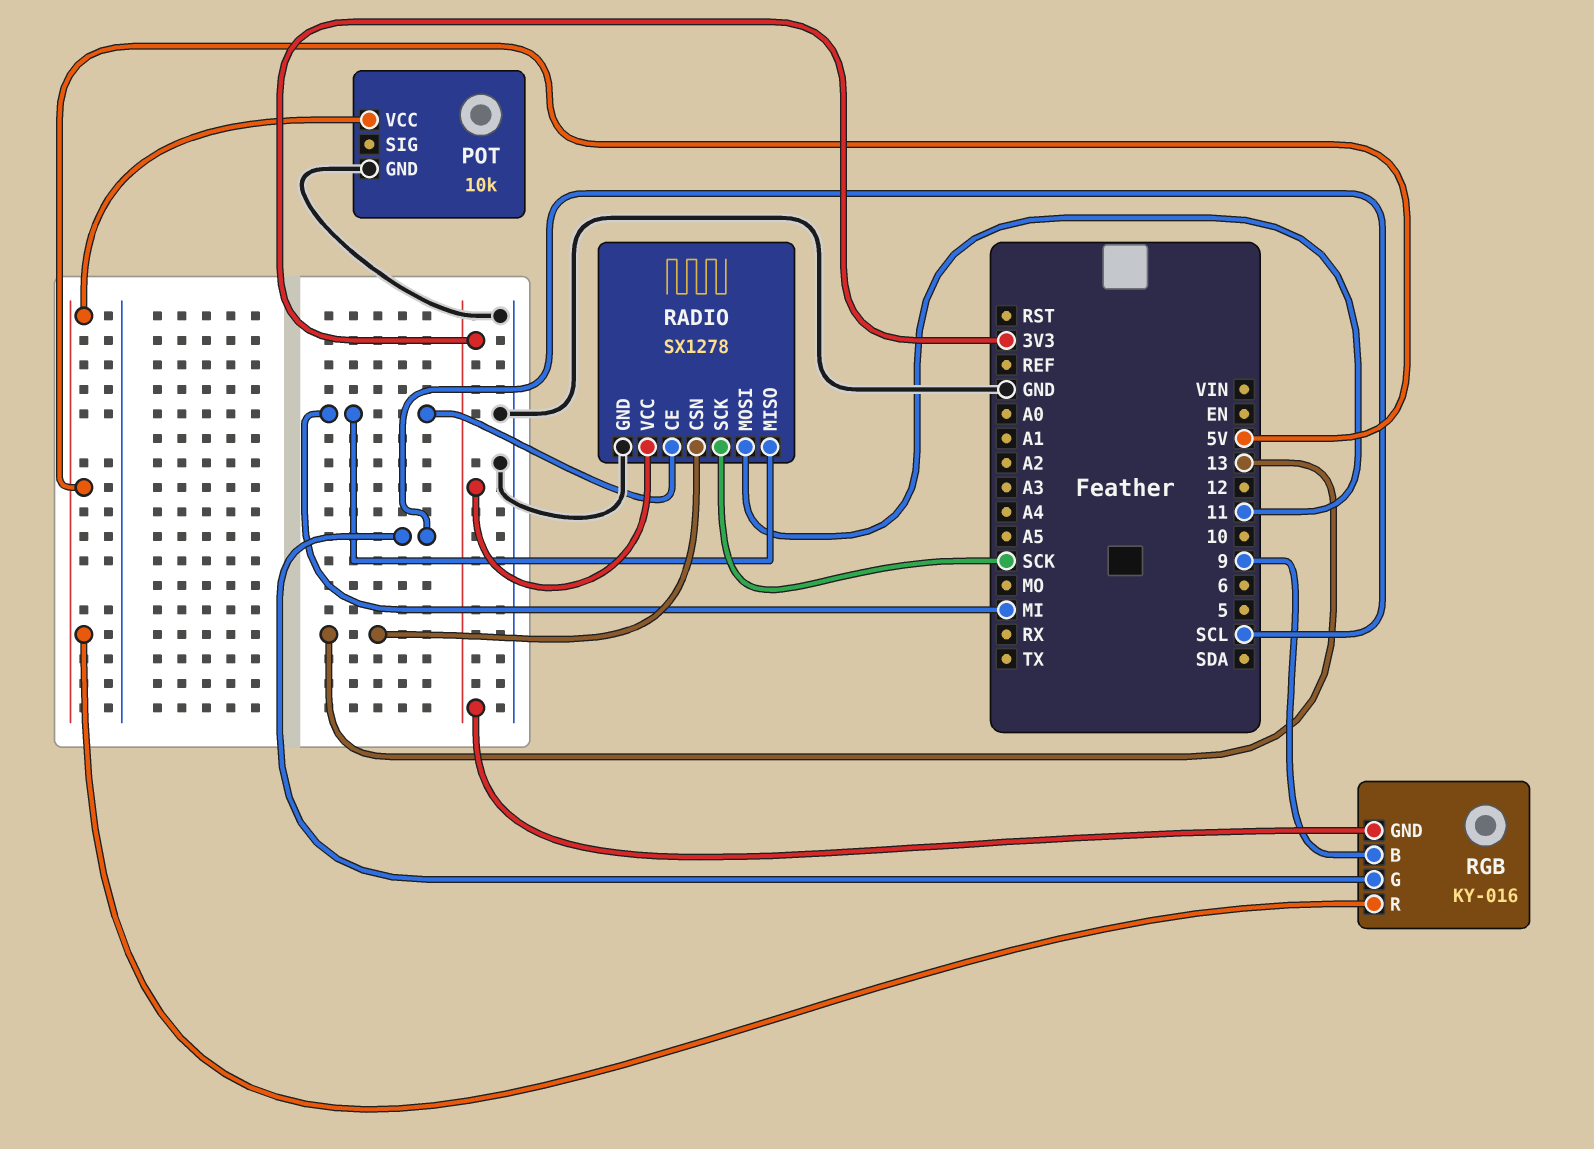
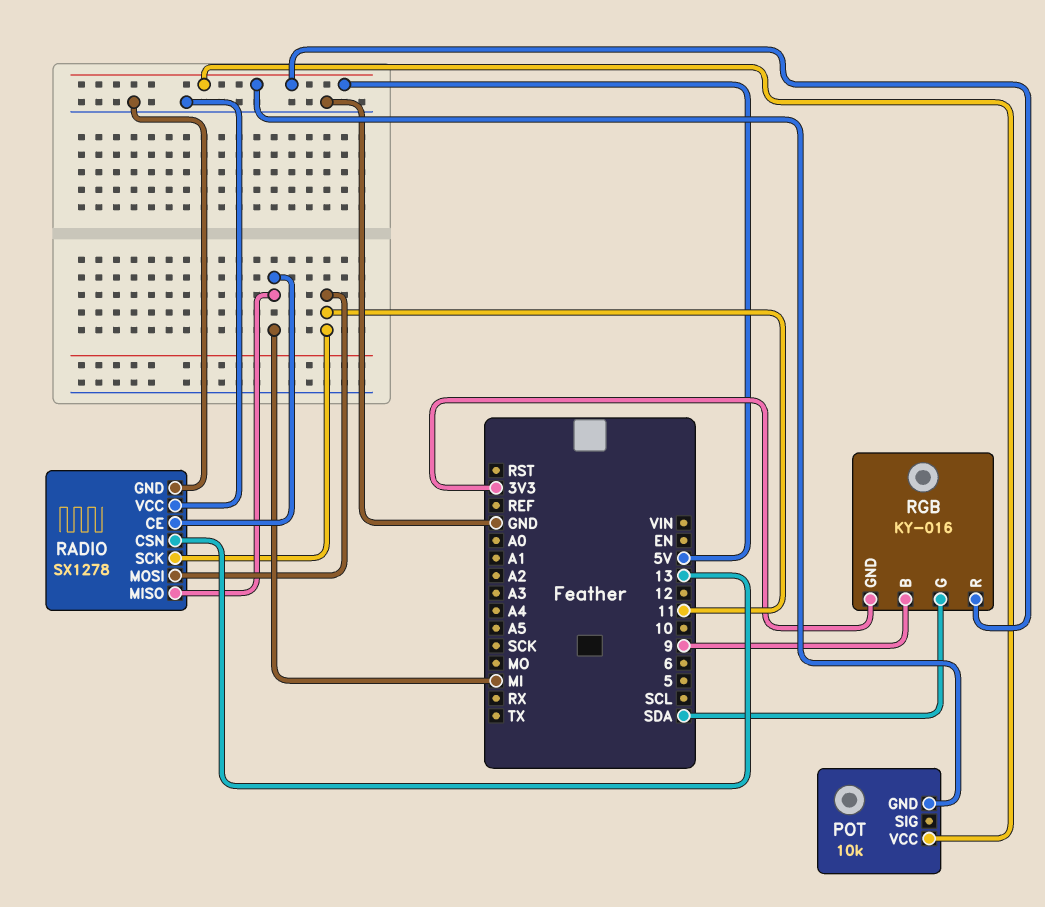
POT pin GND: GND -> 5V
RADIO pin SCK: SCK -> 11
RADIO pin VCC: 3V3 -> GND
RGB pin G: SCL -> SDA

